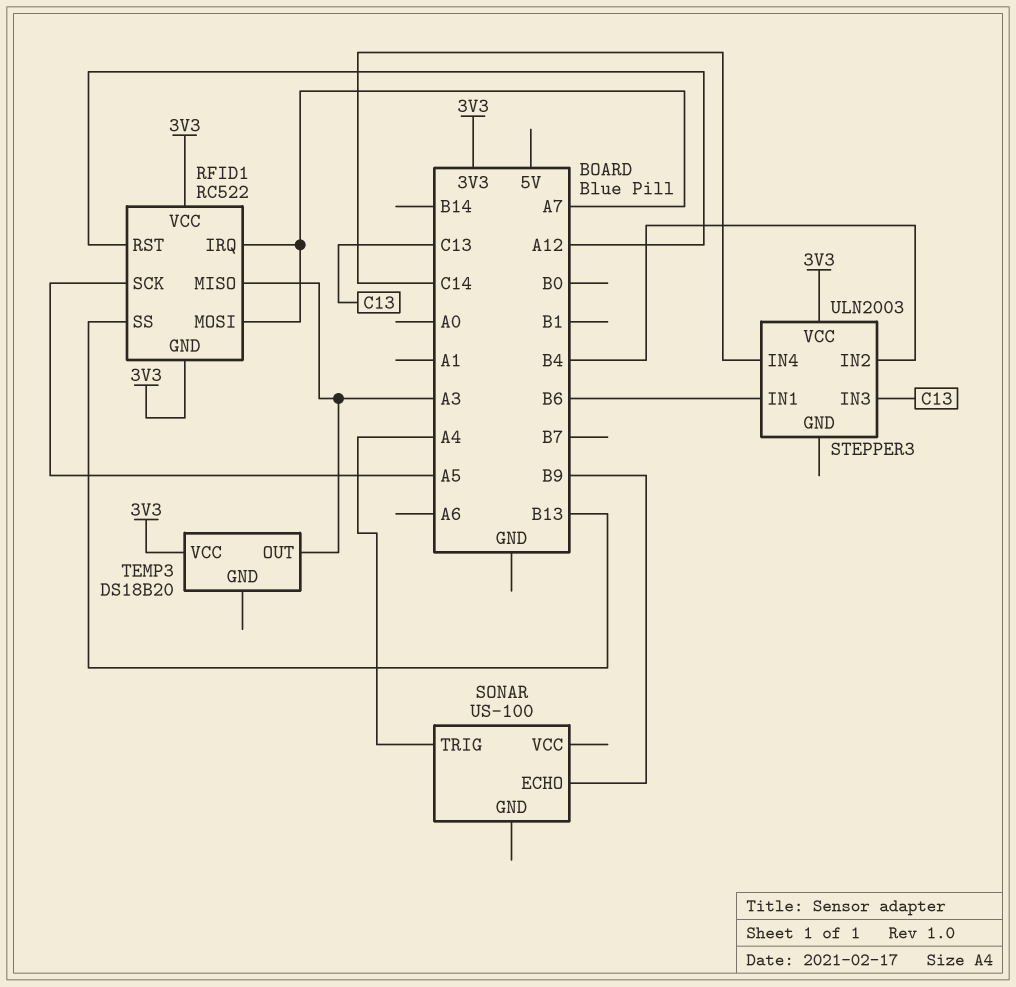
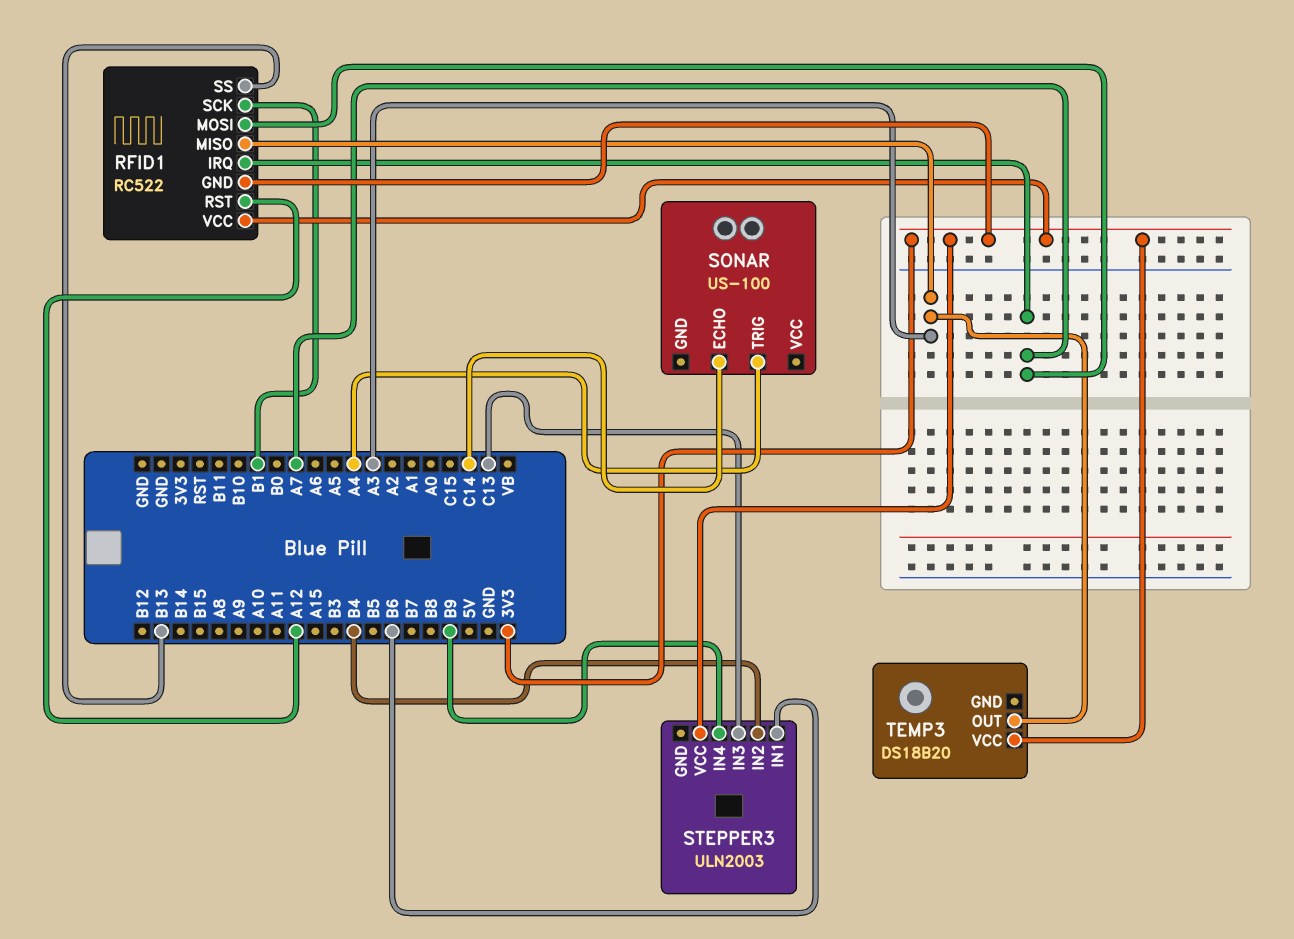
RFID1 pin SCK: A5 -> B1
SONAR pin ECHO: B9 -> C14
STEPPER3 pin IN4: C14 -> B9

